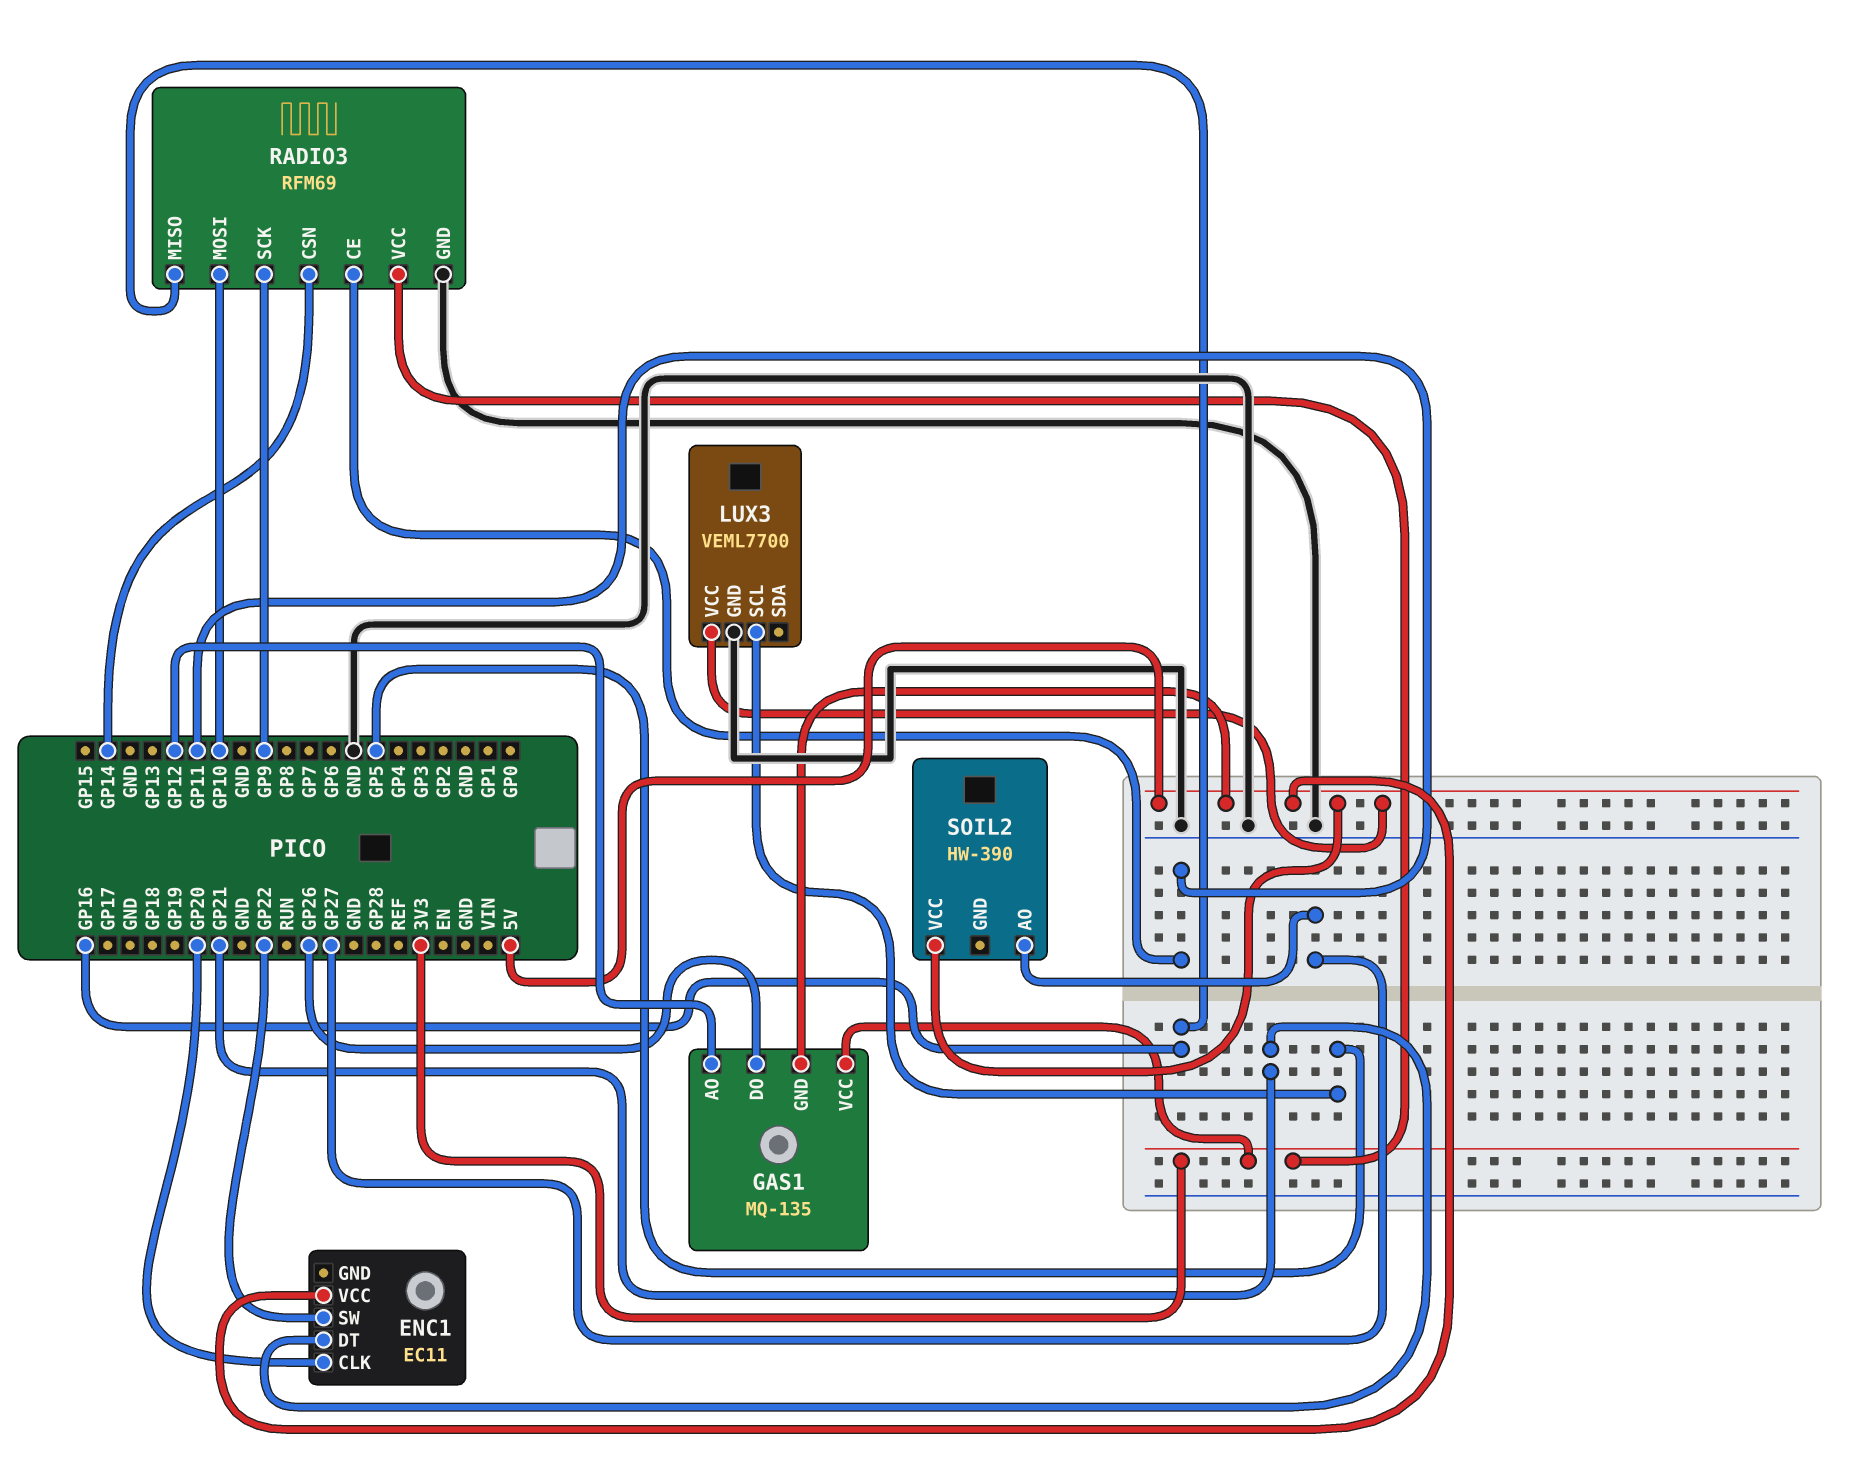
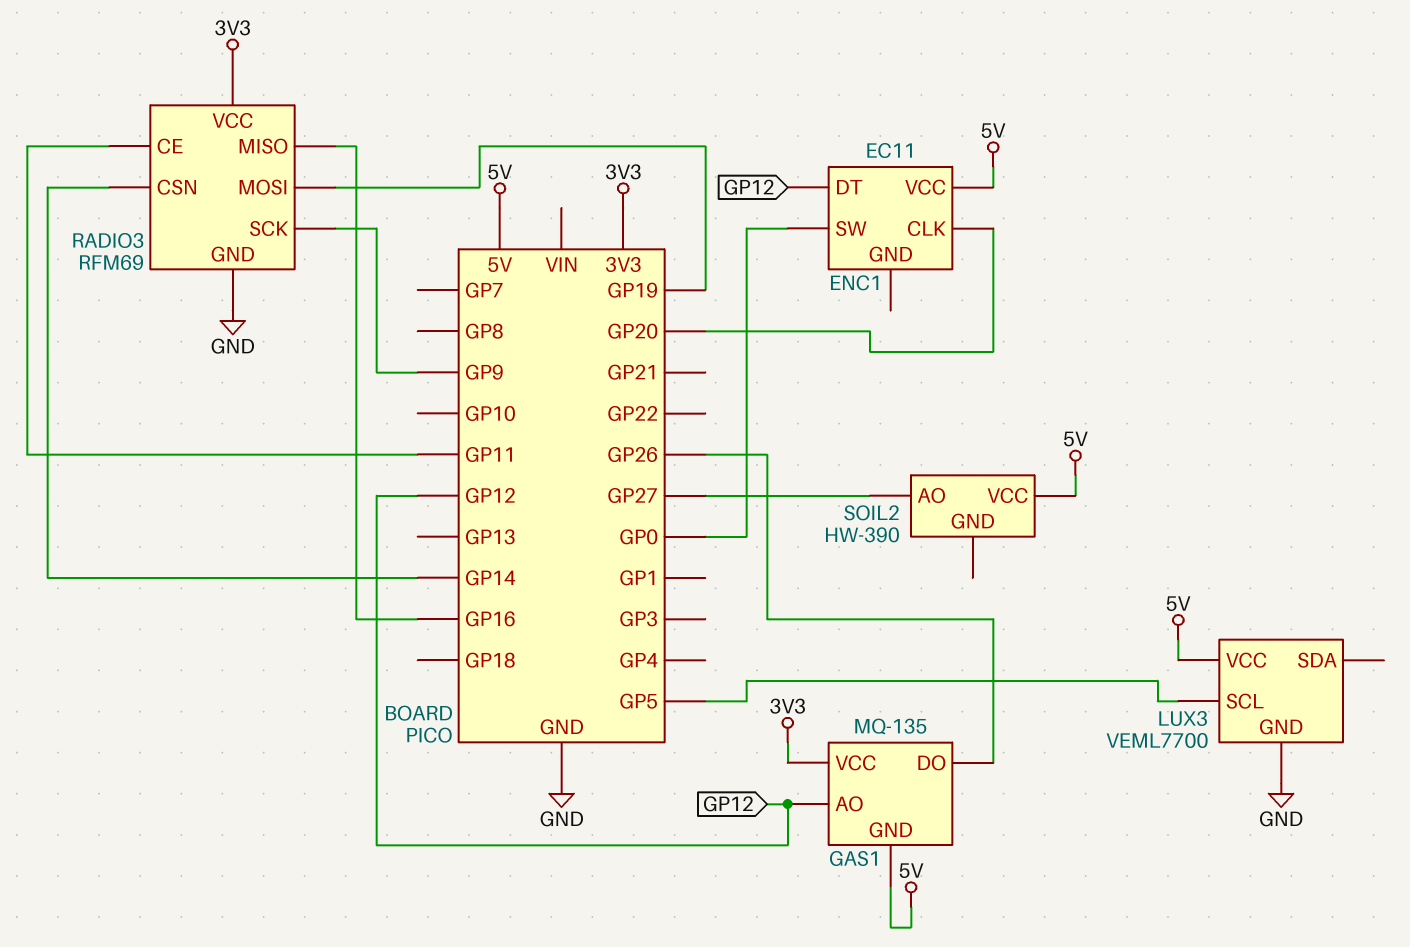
ENC1 pin DT: GP21 -> GP12
ENC1 pin SW: GP22 -> GP0
RADIO3 pin MOSI: GP10 -> GP19

